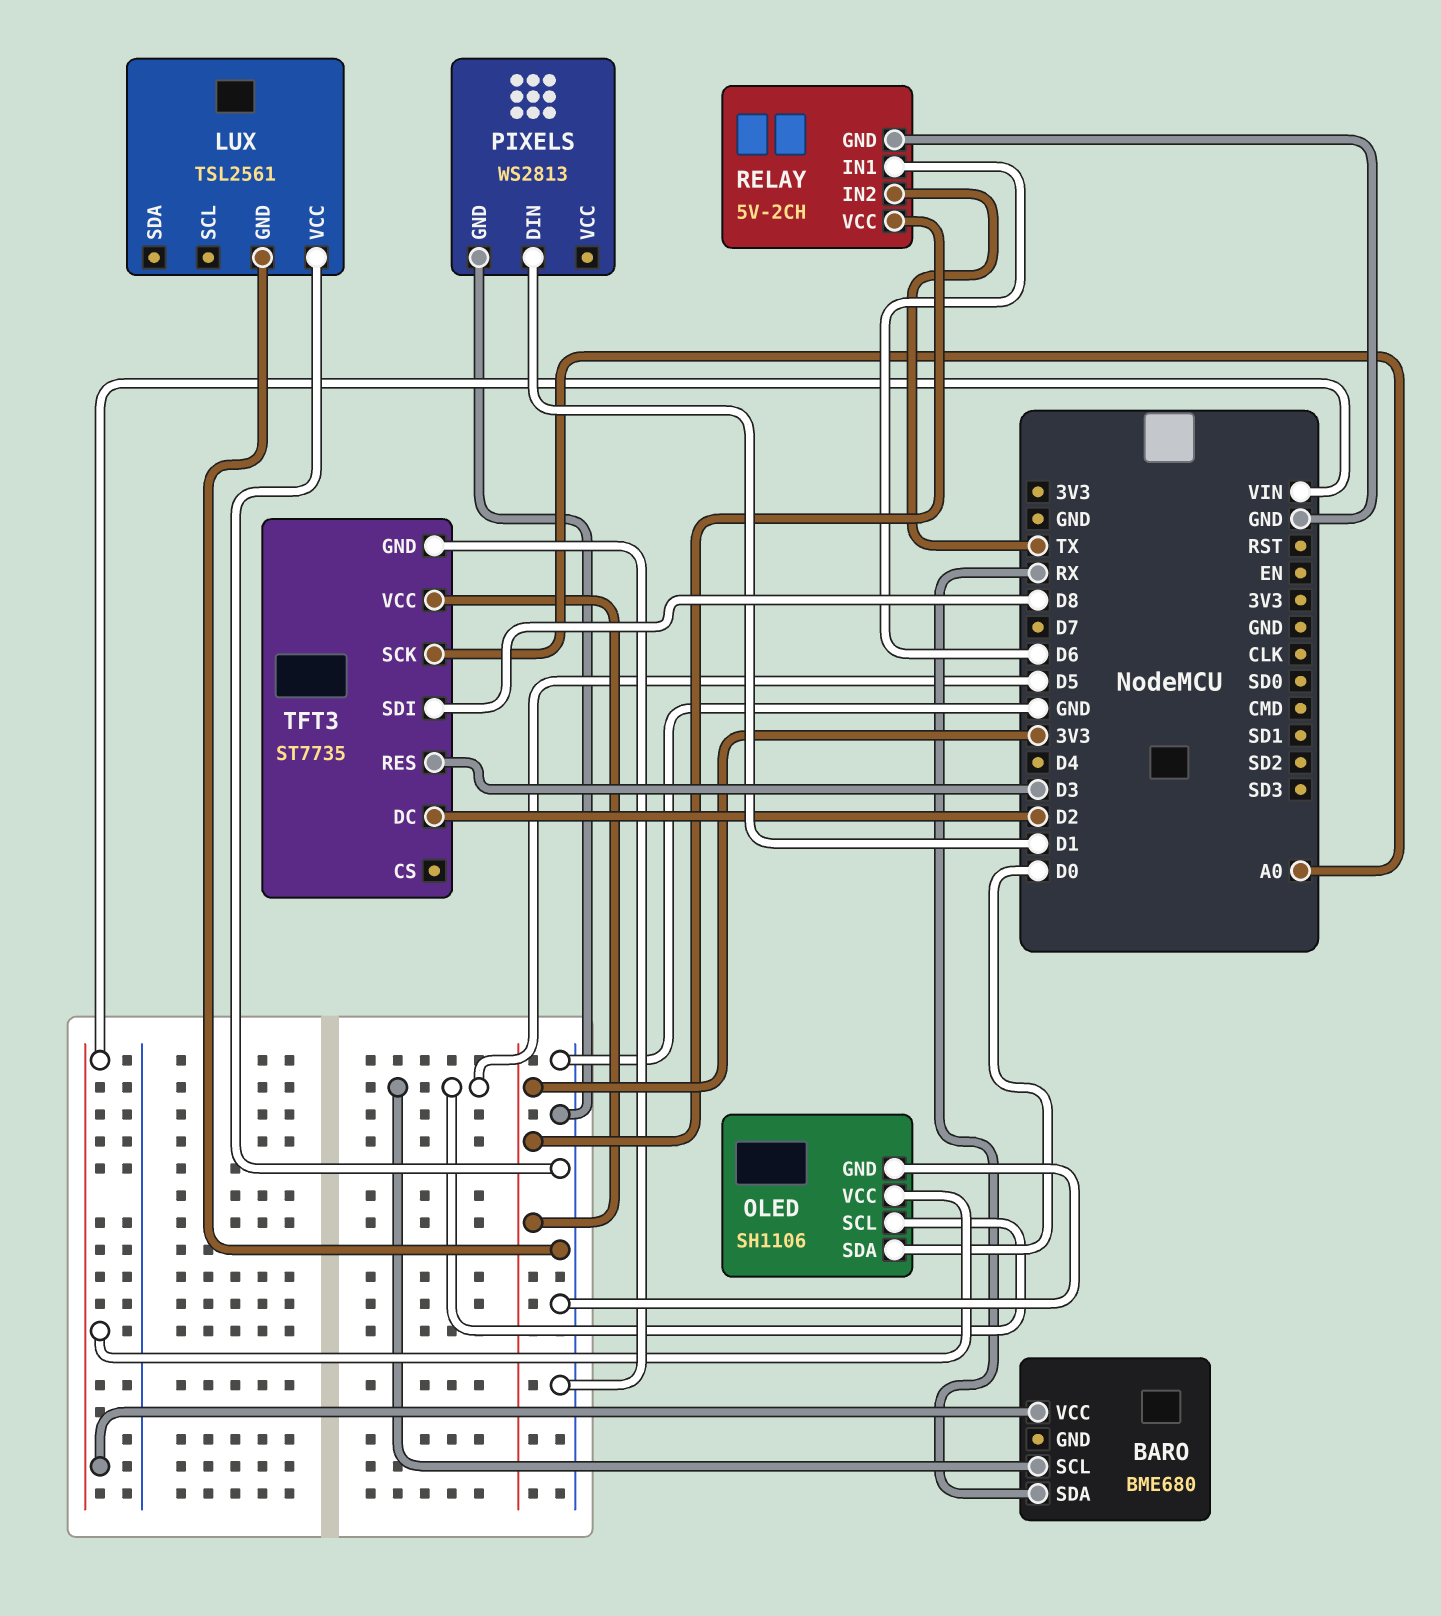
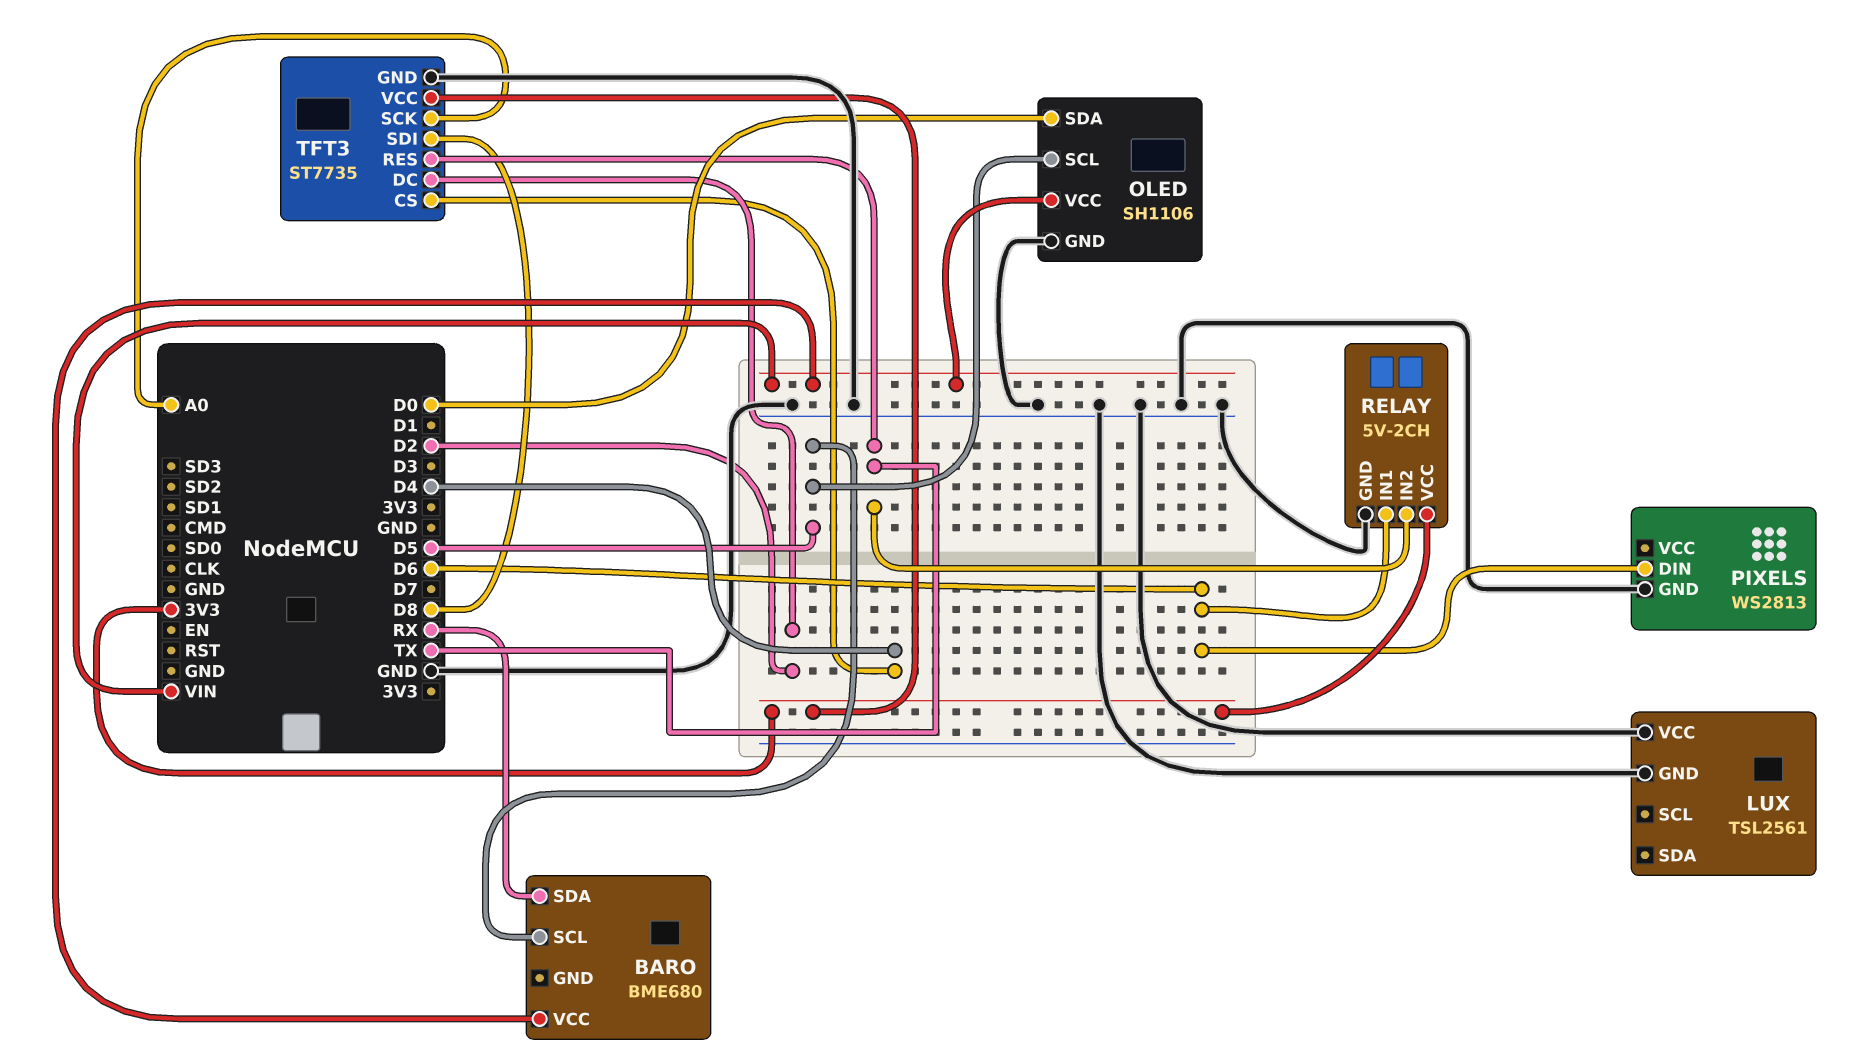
PIXELS pin DIN: D1 -> D6
TFT3 pin CS: none -> D4
TFT3 pin RES: D3 -> TX

